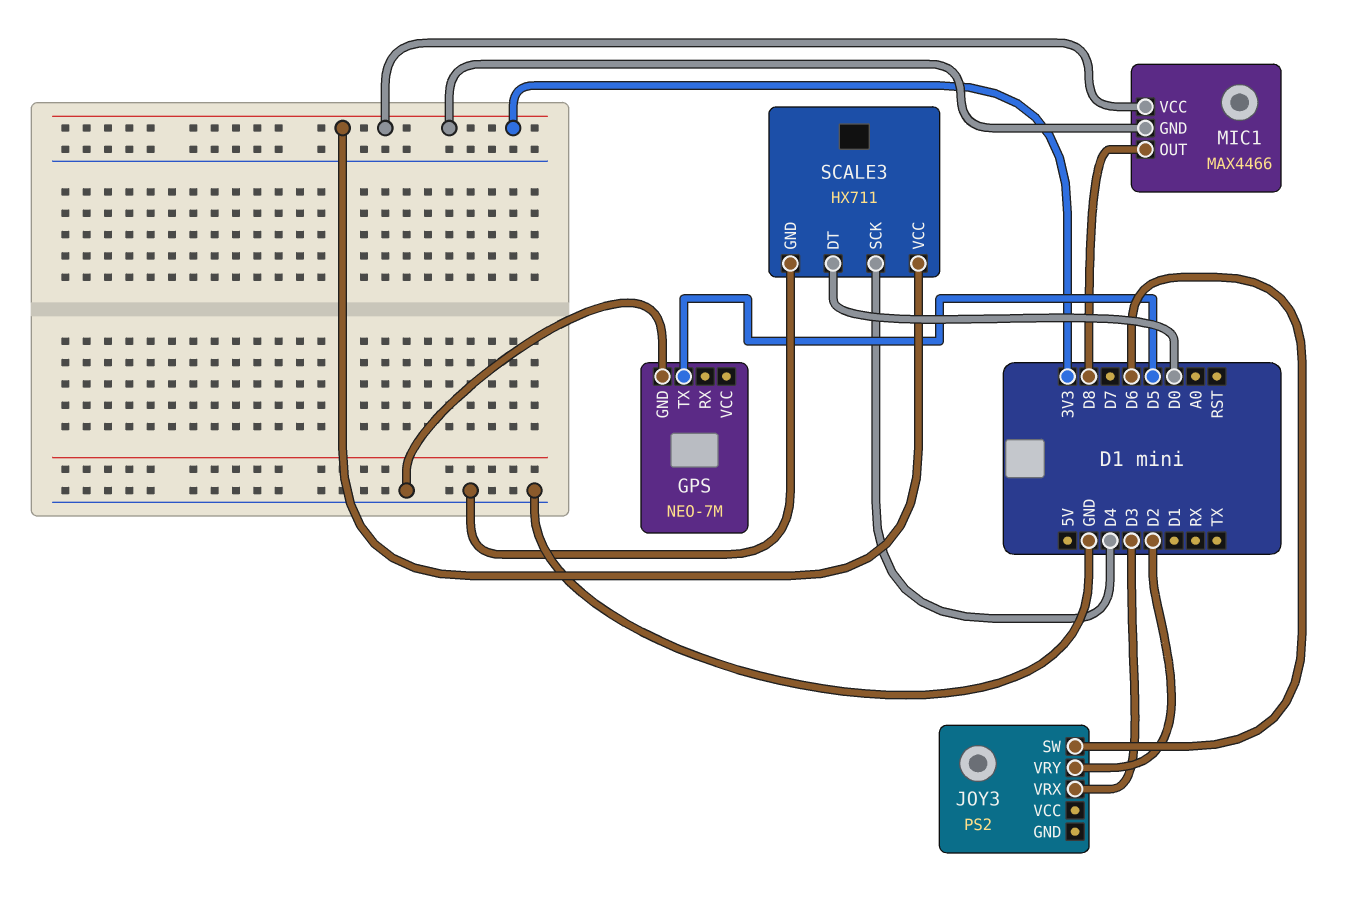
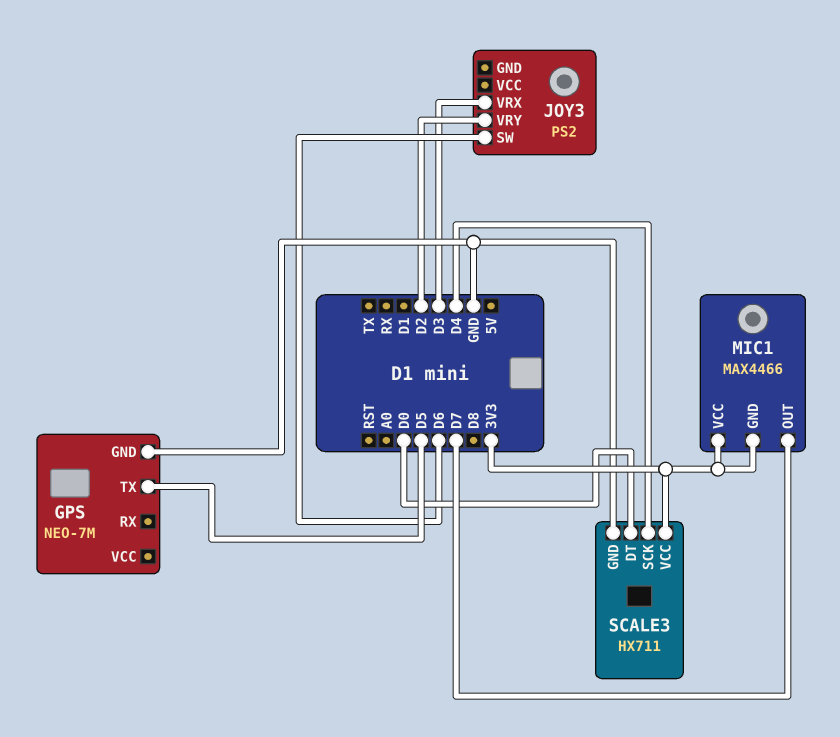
MIC1 pin OUT: D8 -> D7

